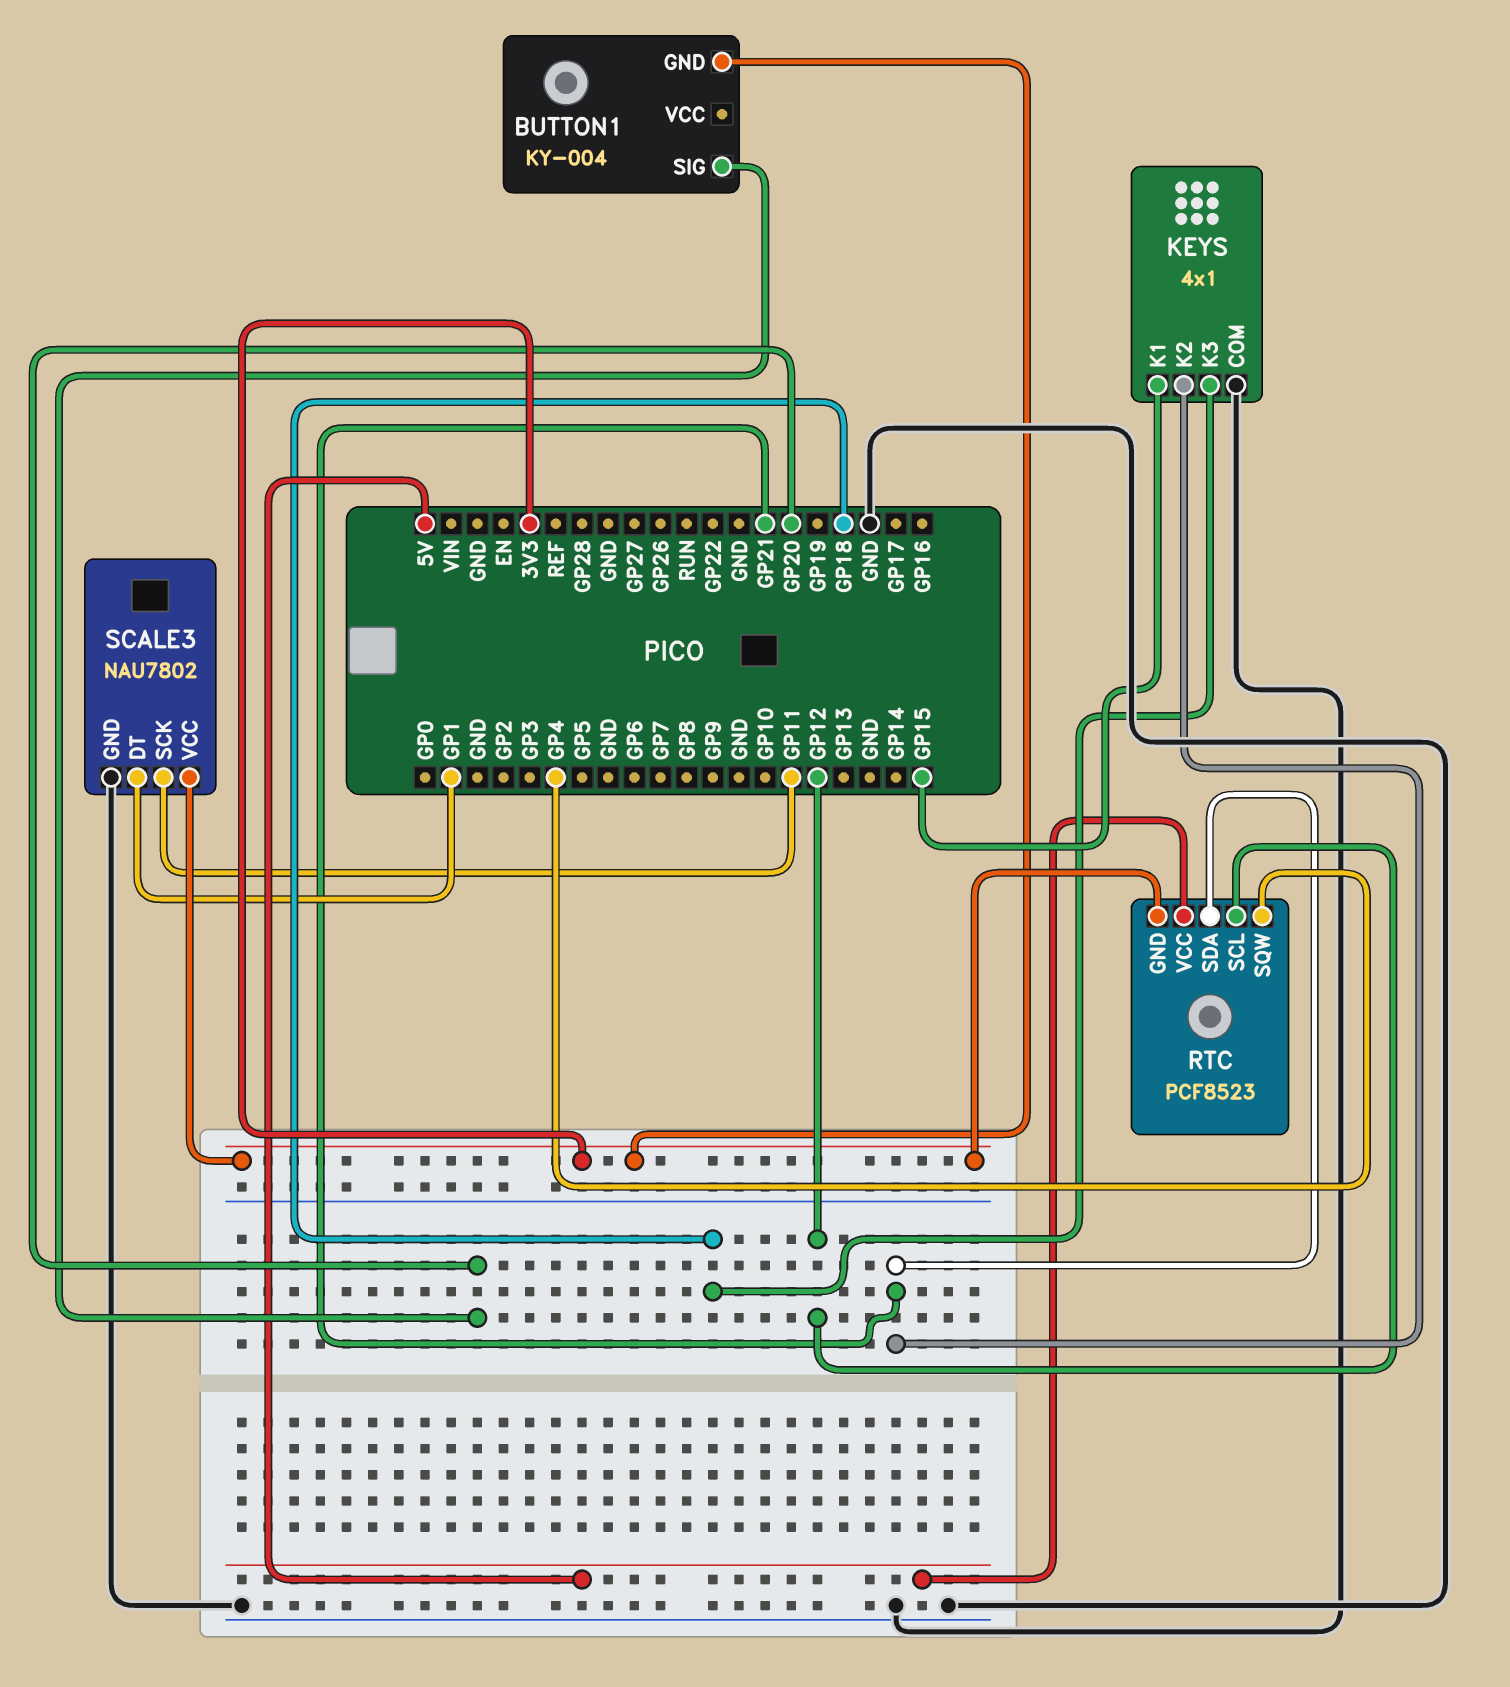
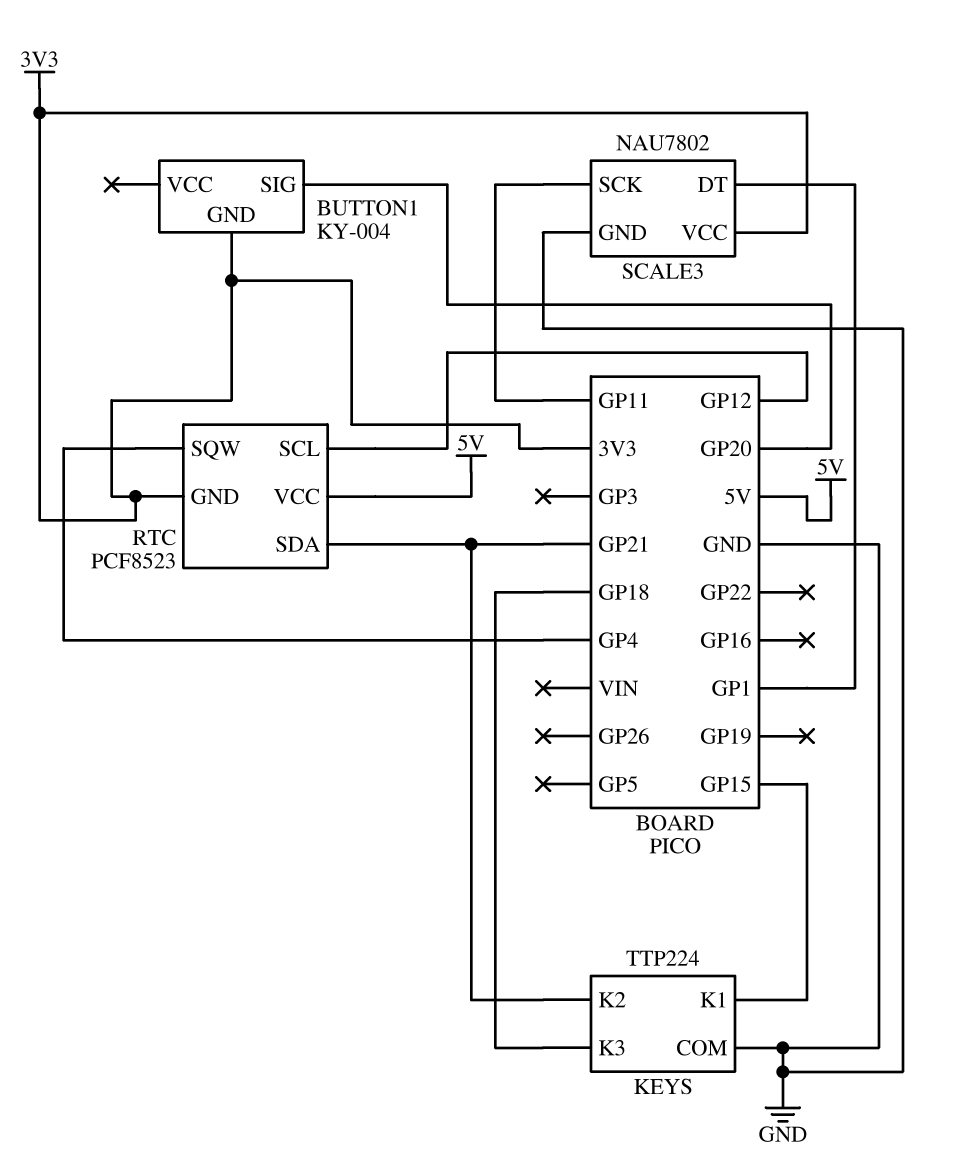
KEYS: 4x1 -> TTP224

